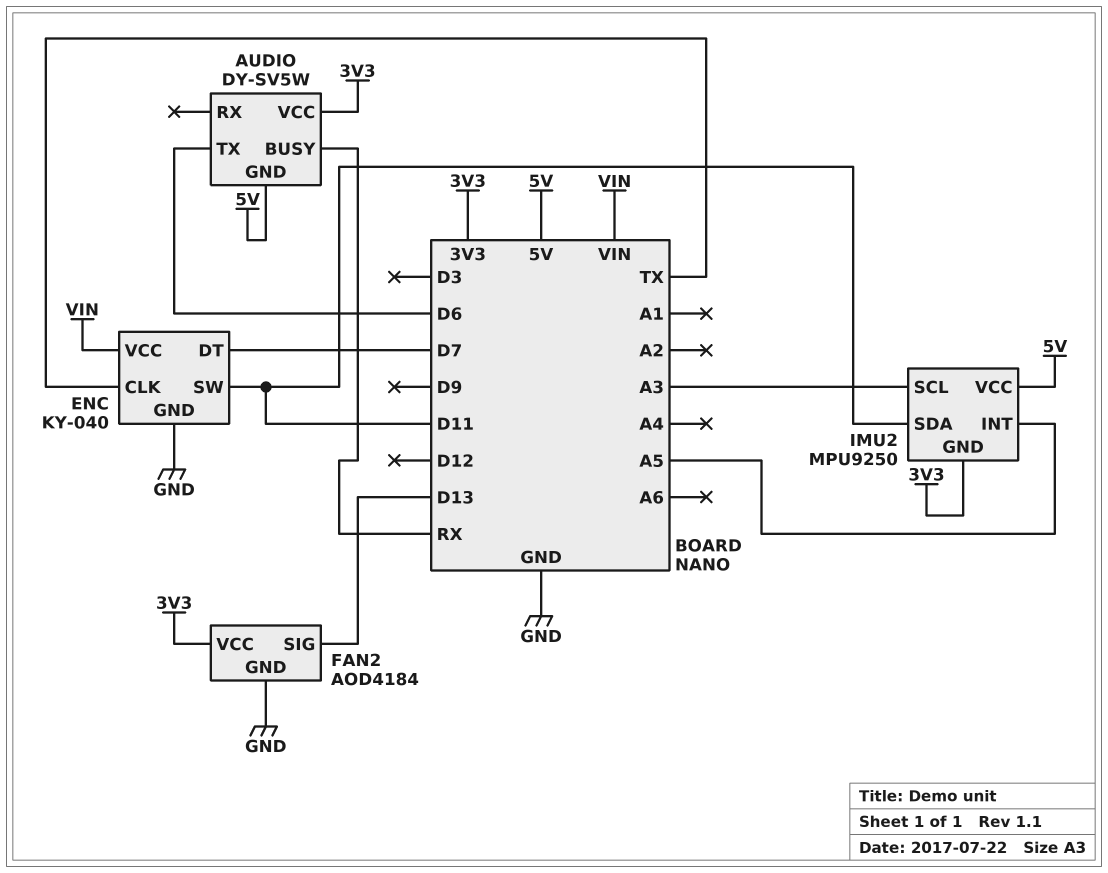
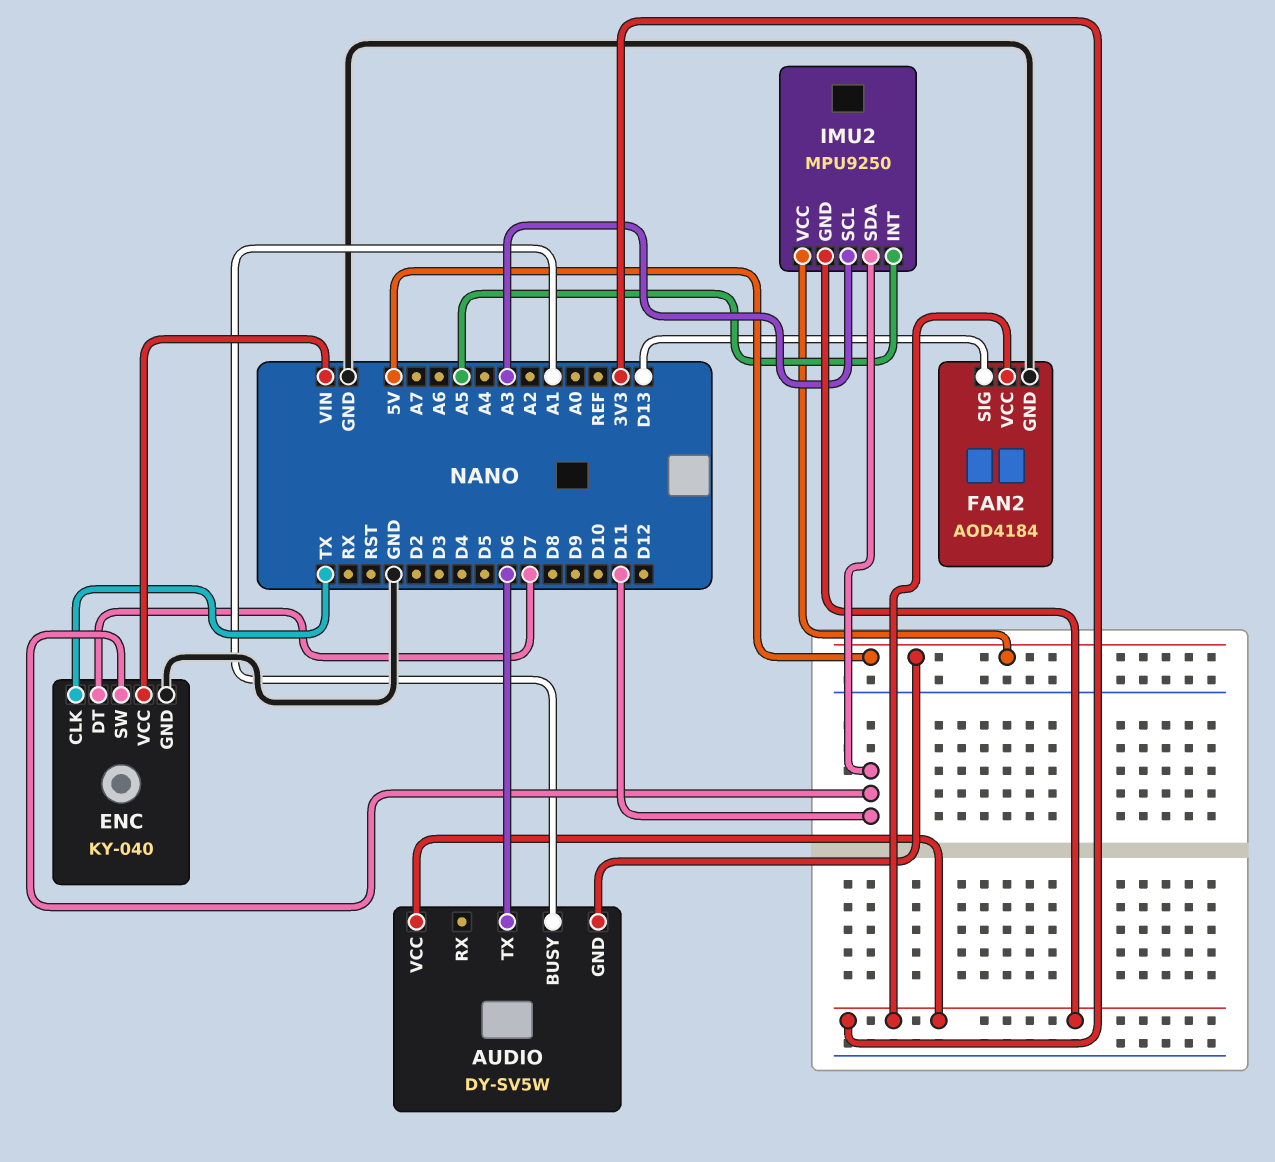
AUDIO pin BUSY: RX -> A1

